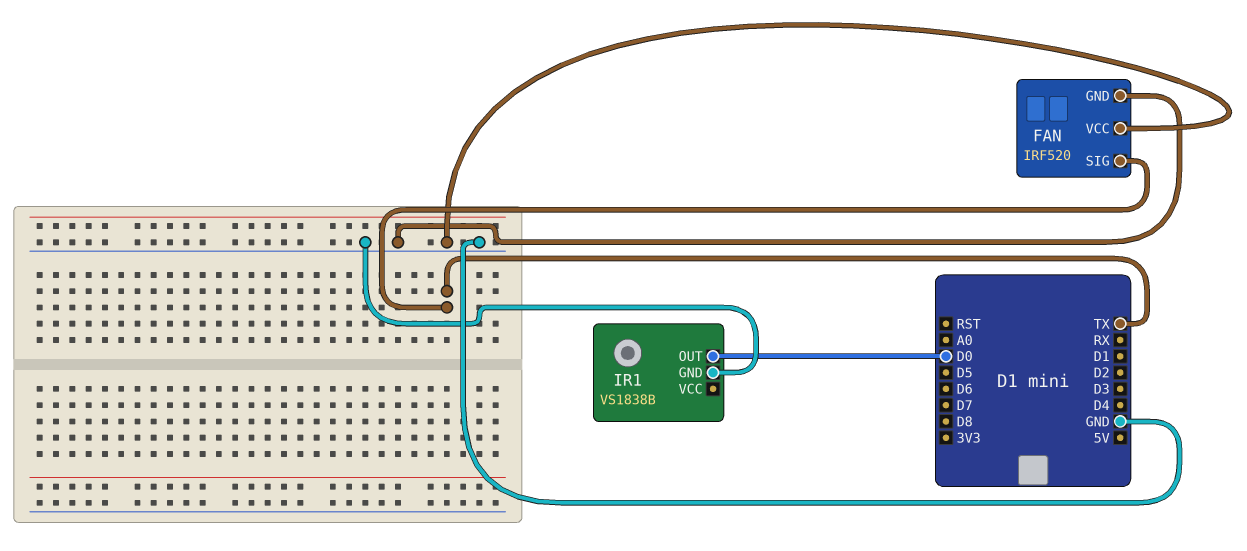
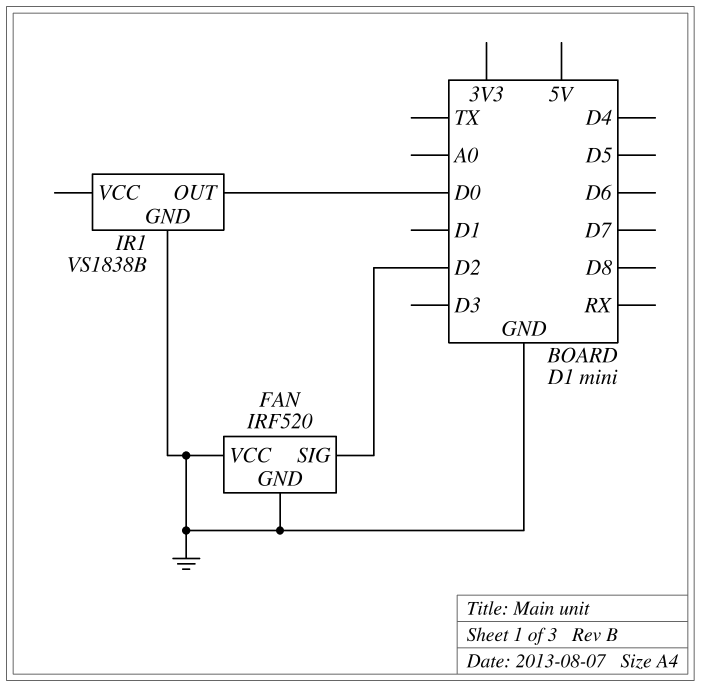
FAN pin SIG: TX -> D2

